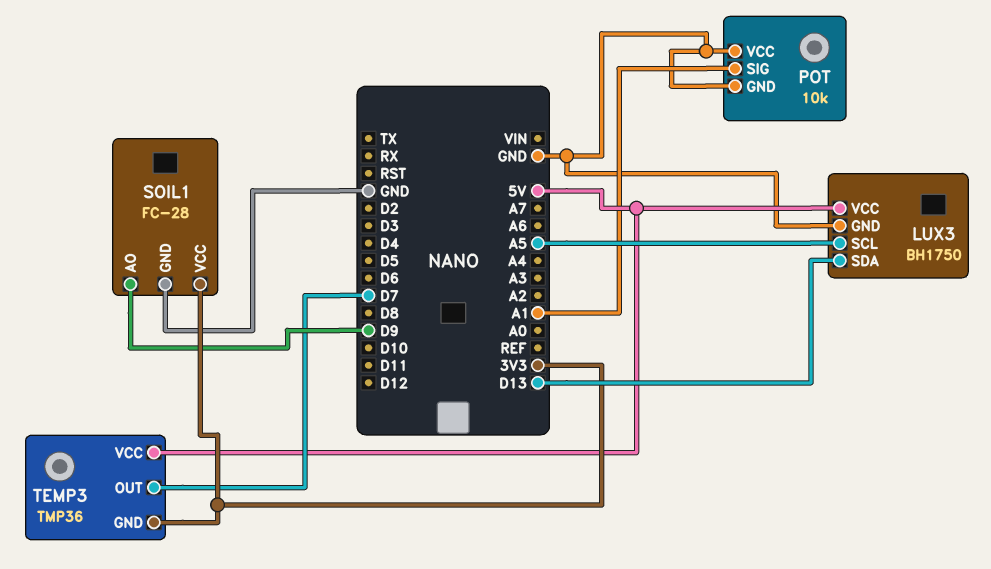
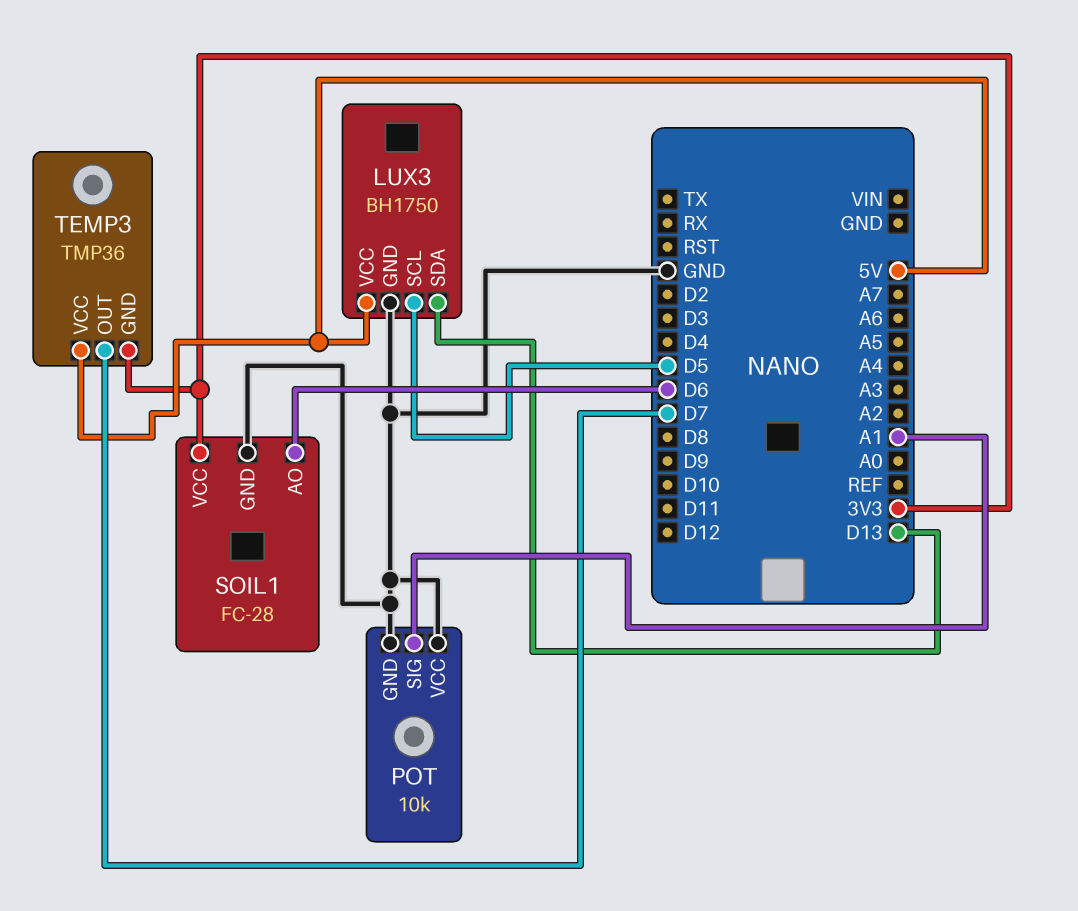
LUX3 pin SCL: A5 -> D5
SOIL1 pin AO: D9 -> D6

